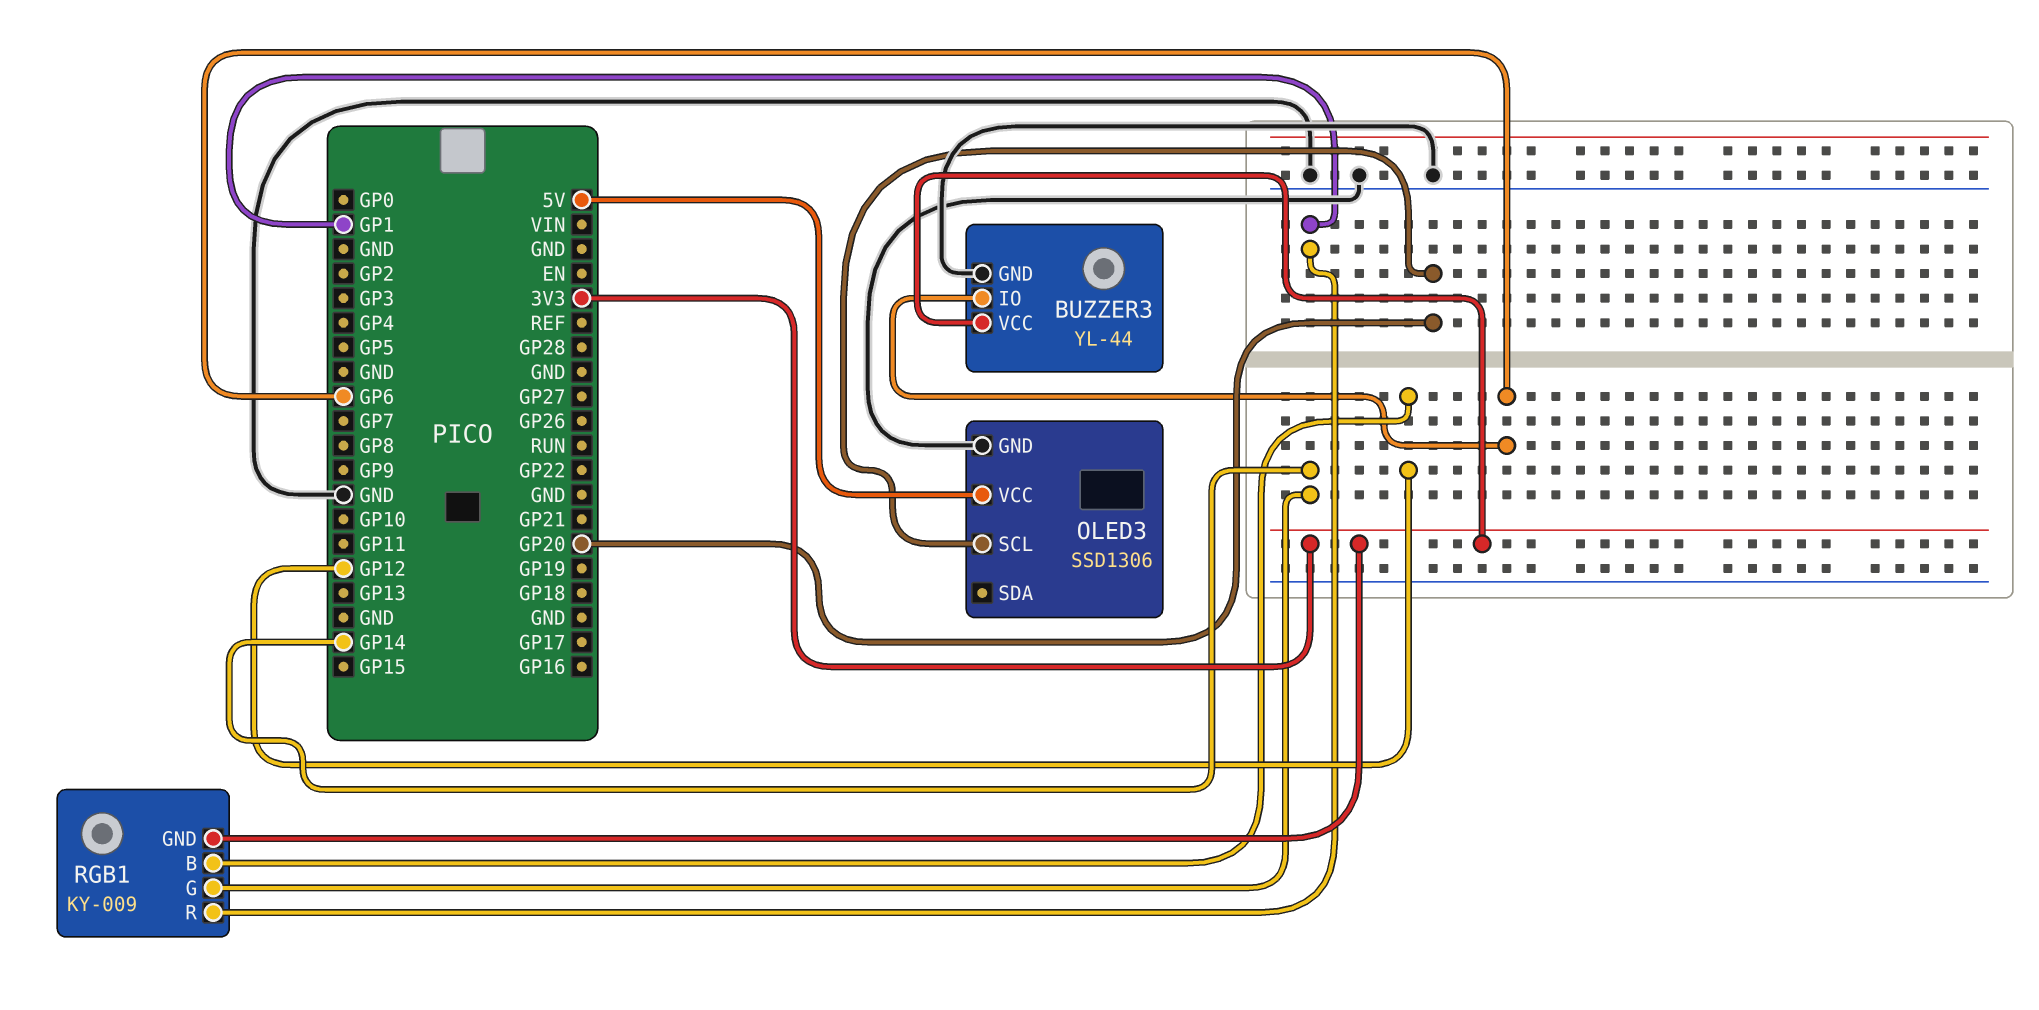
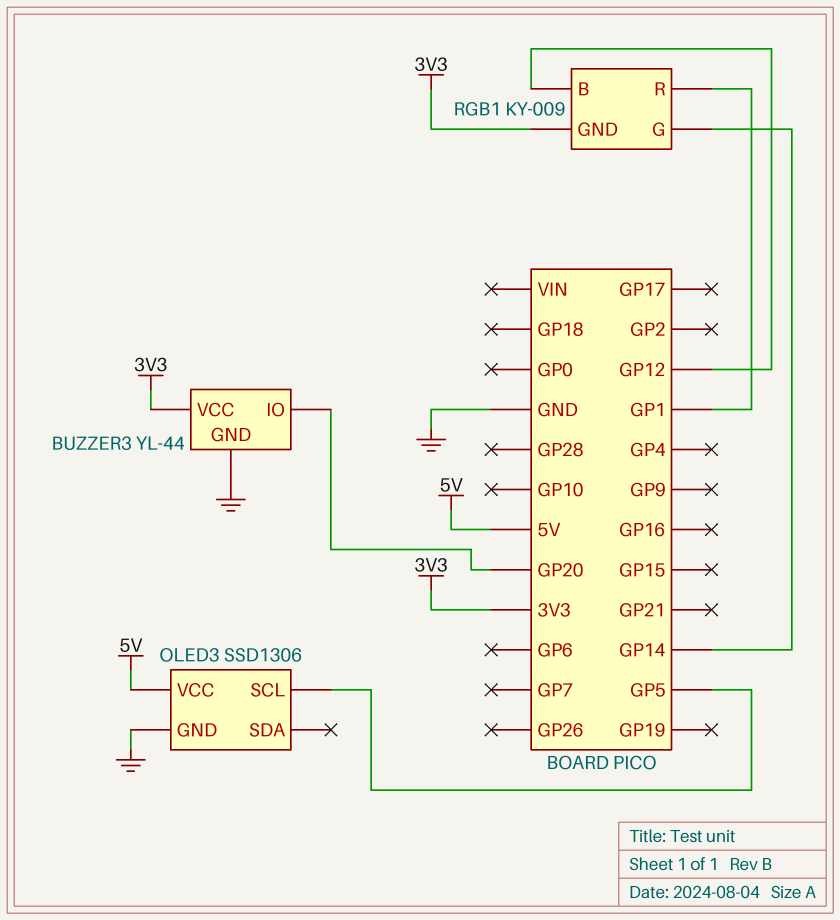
BUZZER3 pin IO: GP6 -> GP20
OLED3 pin SCL: GP20 -> GP5

